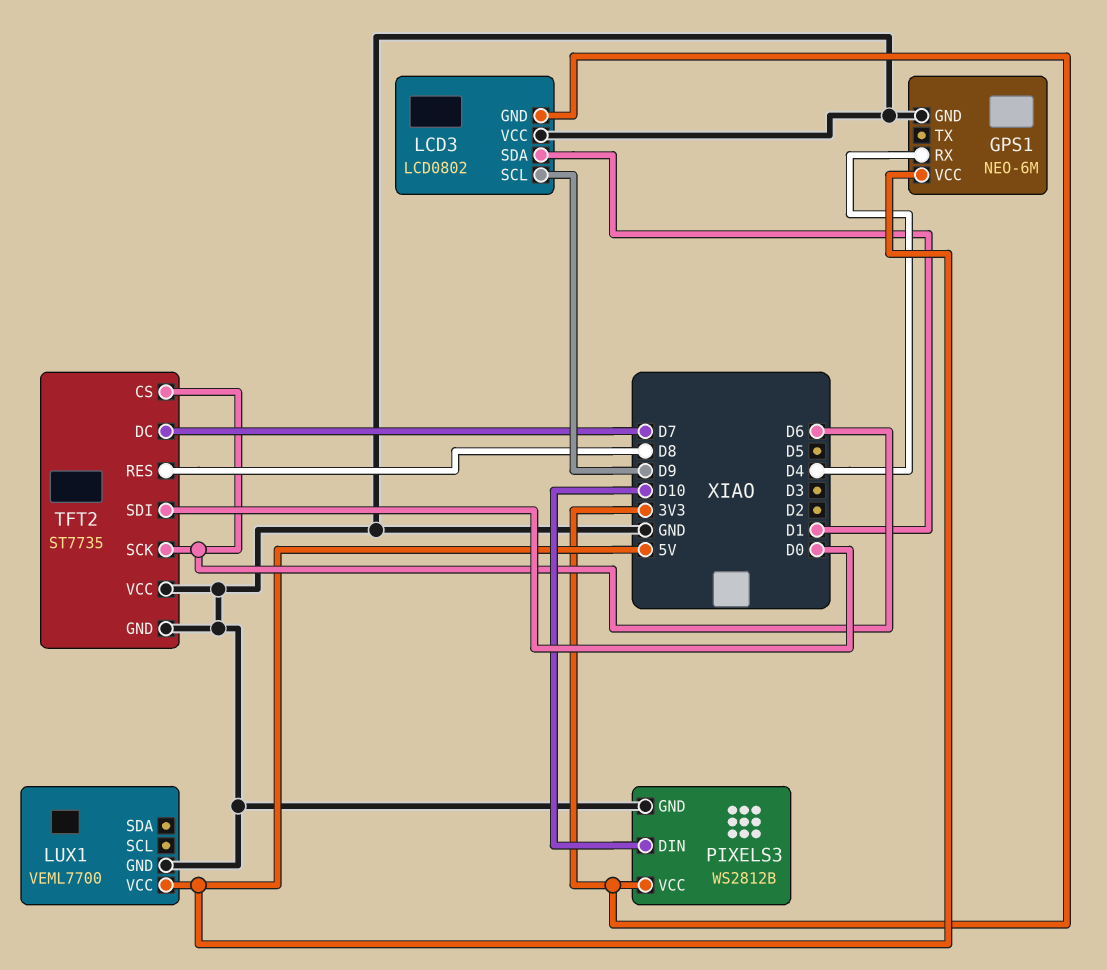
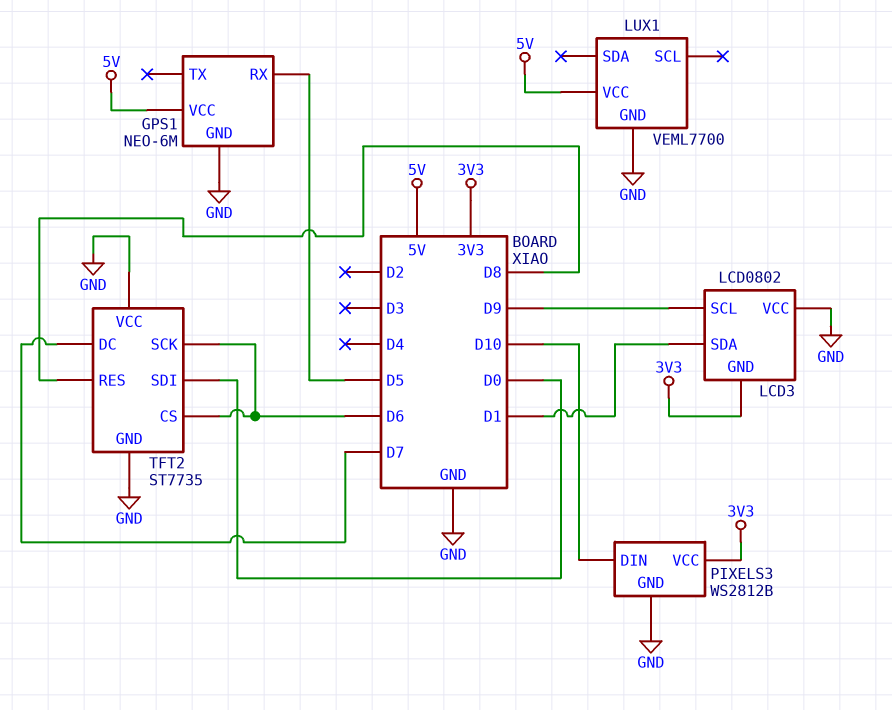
GPS1 pin RX: D4 -> D5

